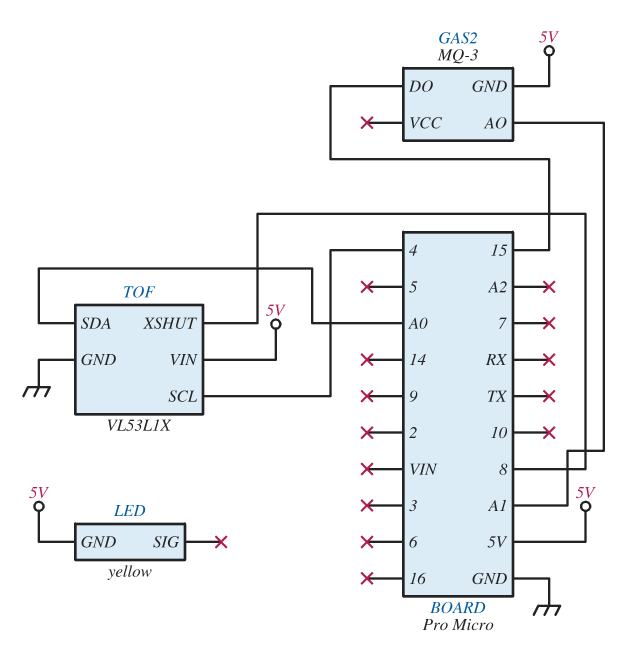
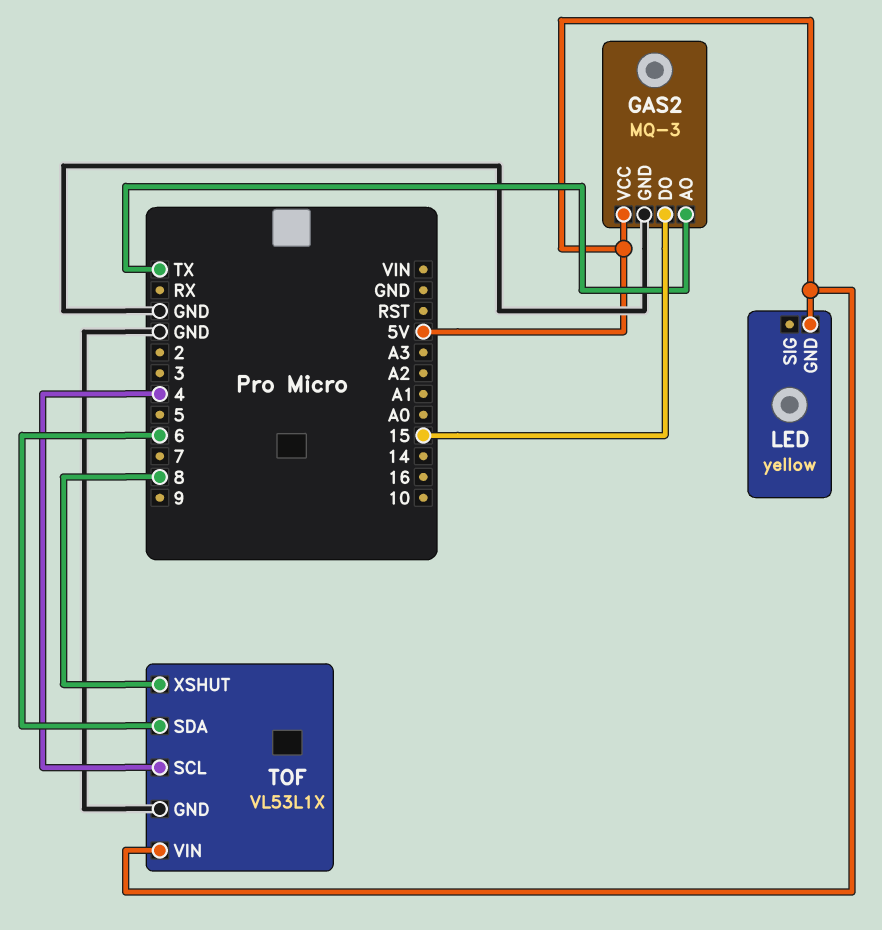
GAS2 pin AO: A1 -> TX
GAS2 pin GND: 5V -> GND
GAS2 pin VCC: none -> 5V
TOF pin SDA: A0 -> 6

